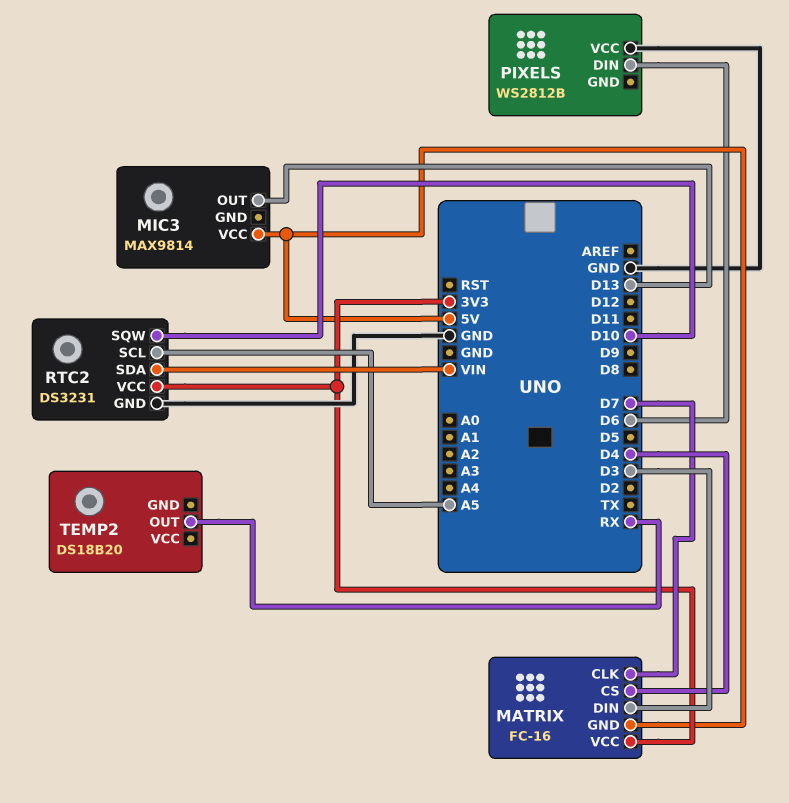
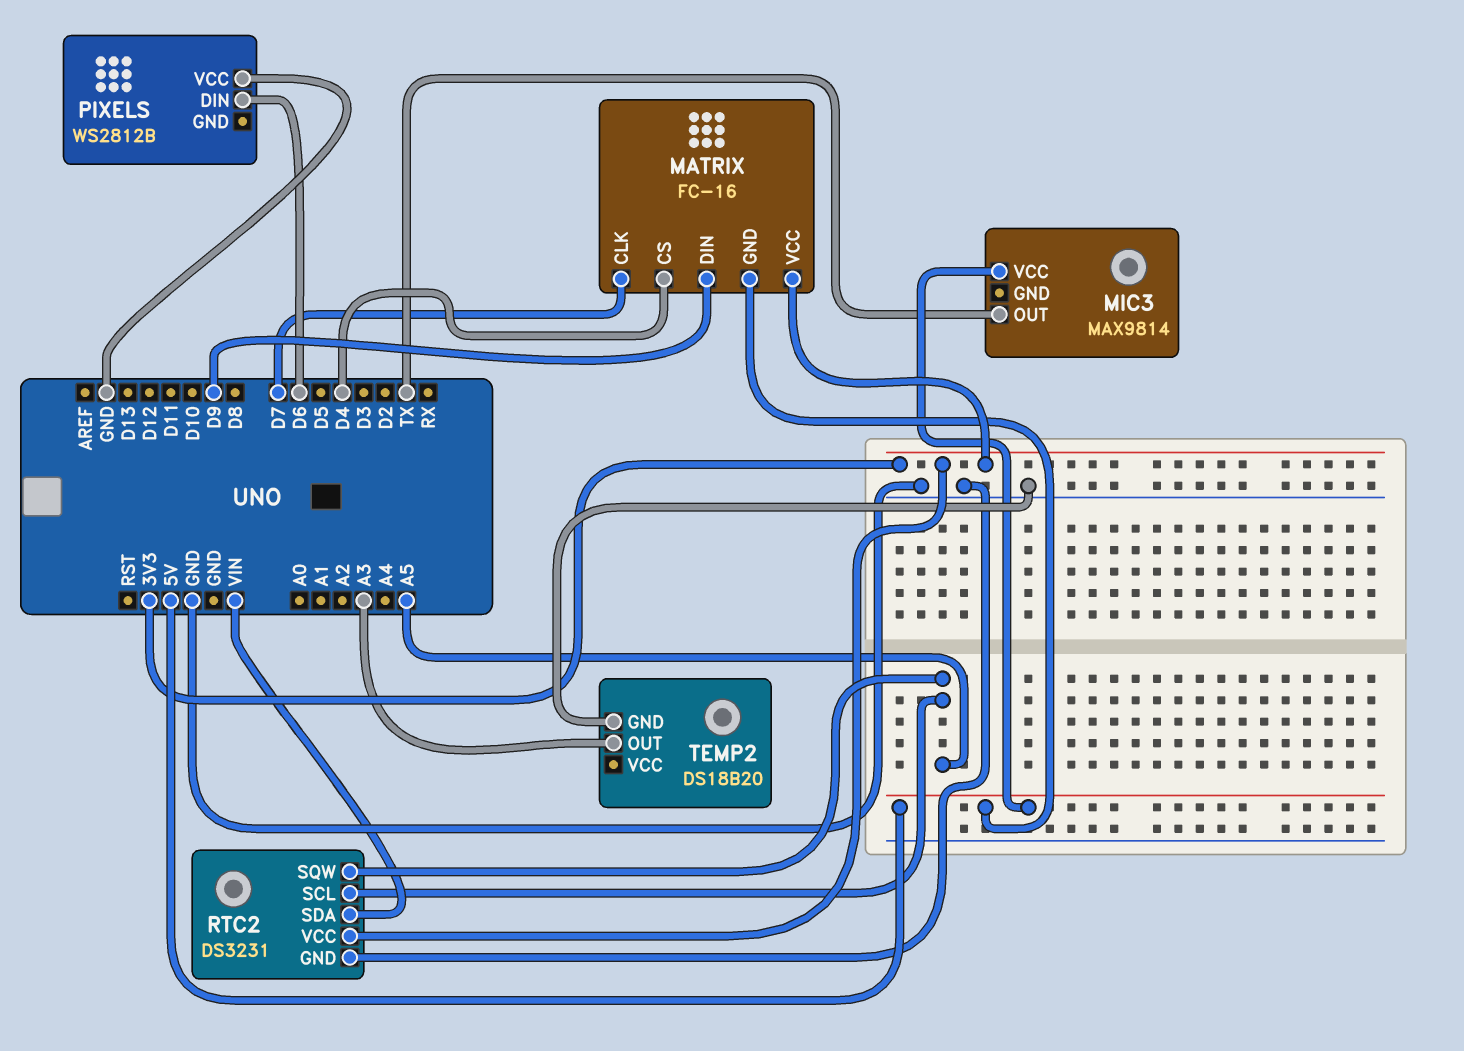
MATRIX pin DIN: D3 -> D9
MIC3 pin OUT: D13 -> TX
RTC2 pin SQW: D10 -> A5
TEMP2 pin GND: none -> GND
TEMP2 pin OUT: RX -> A3

